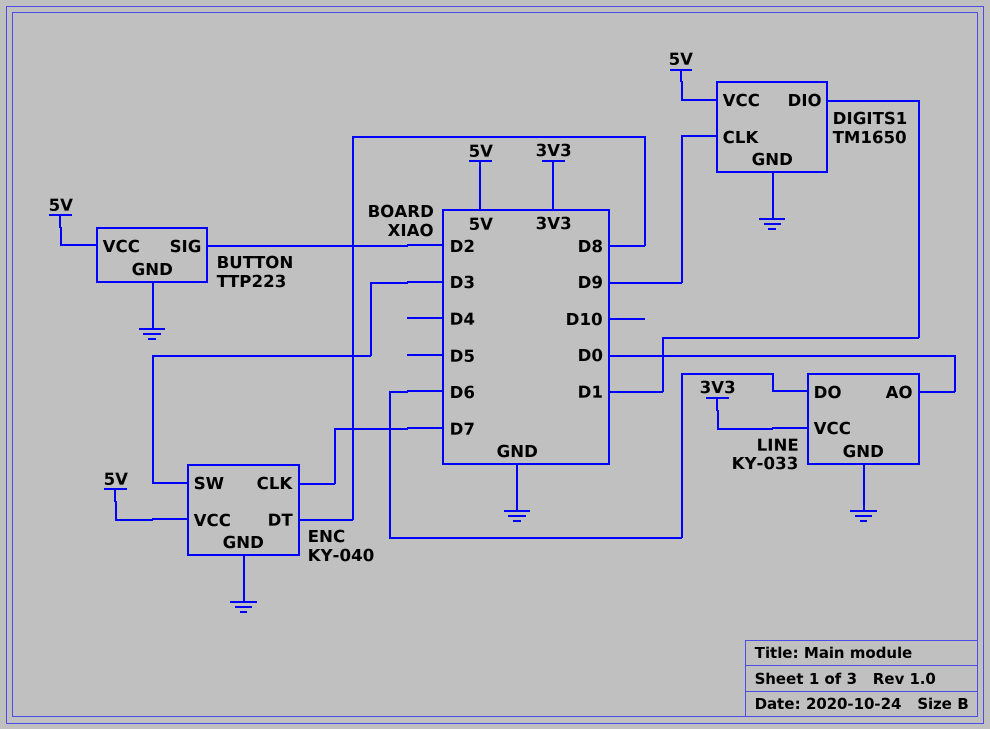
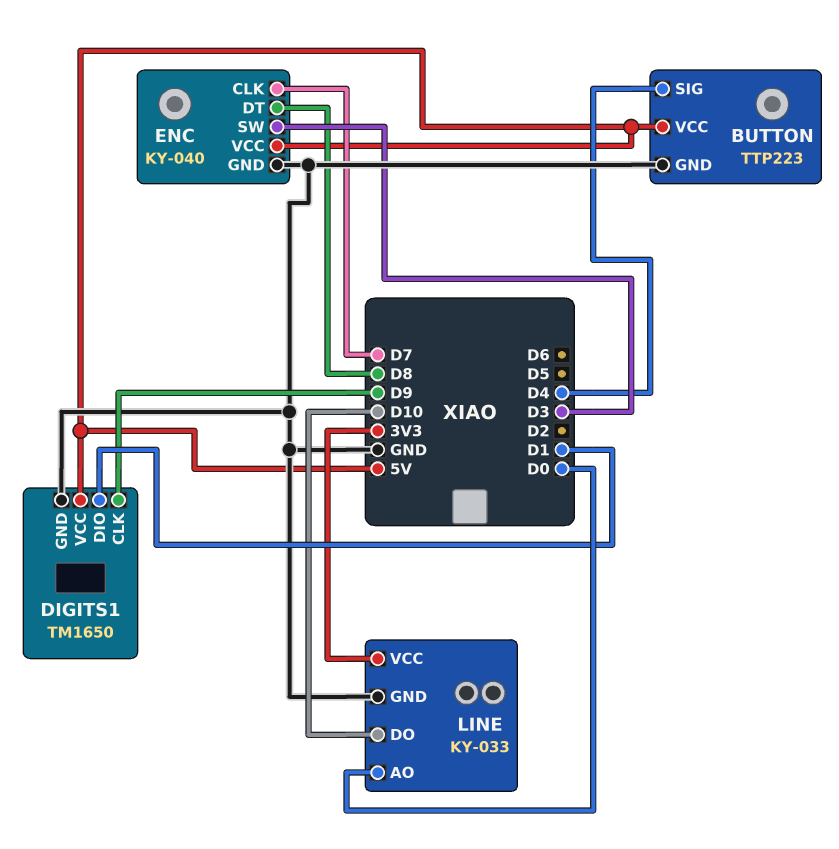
BUTTON pin SIG: D2 -> D4
LINE pin DO: D6 -> D10

